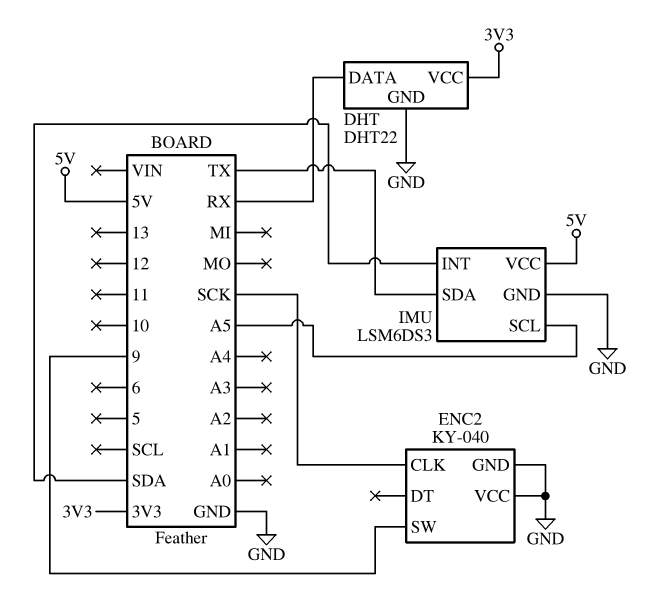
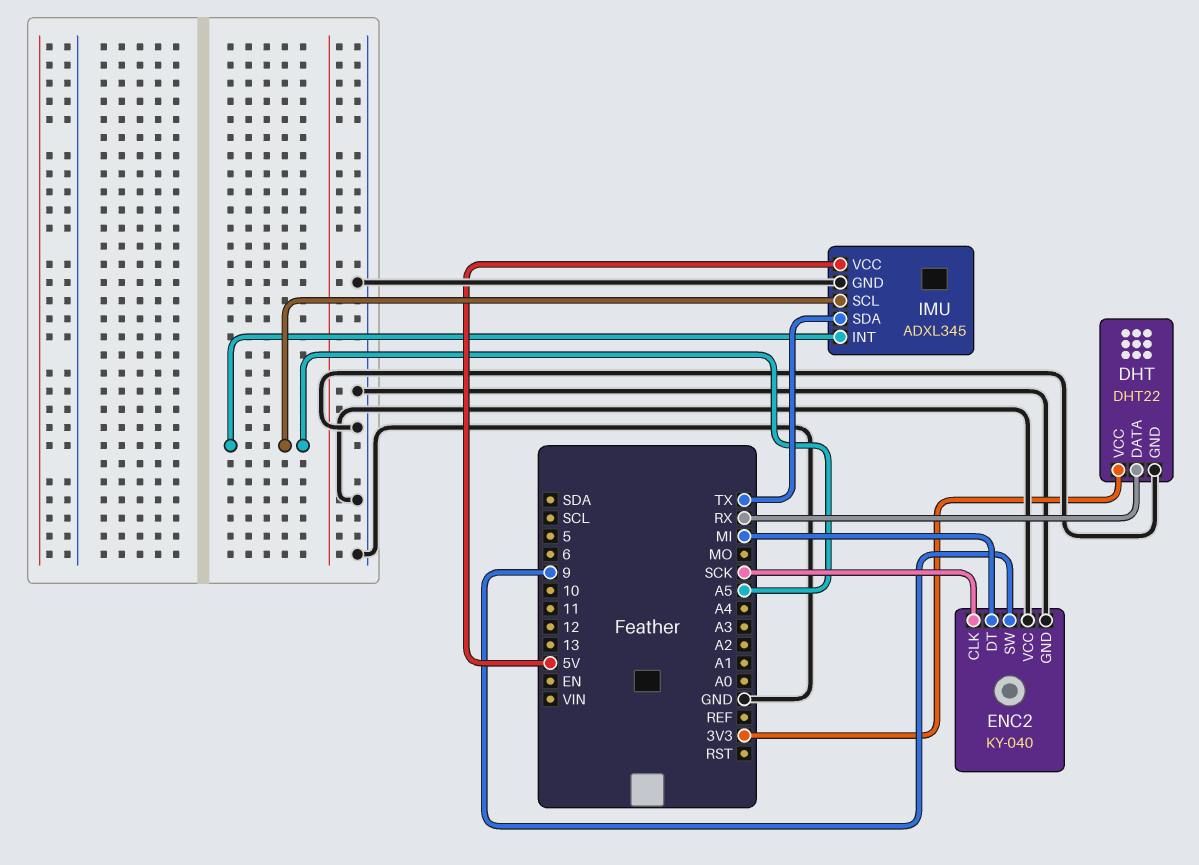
ENC2 pin DT: none -> MI
IMU: LSM6DS3 -> ADXL345
IMU pin INT: SDA -> A5

